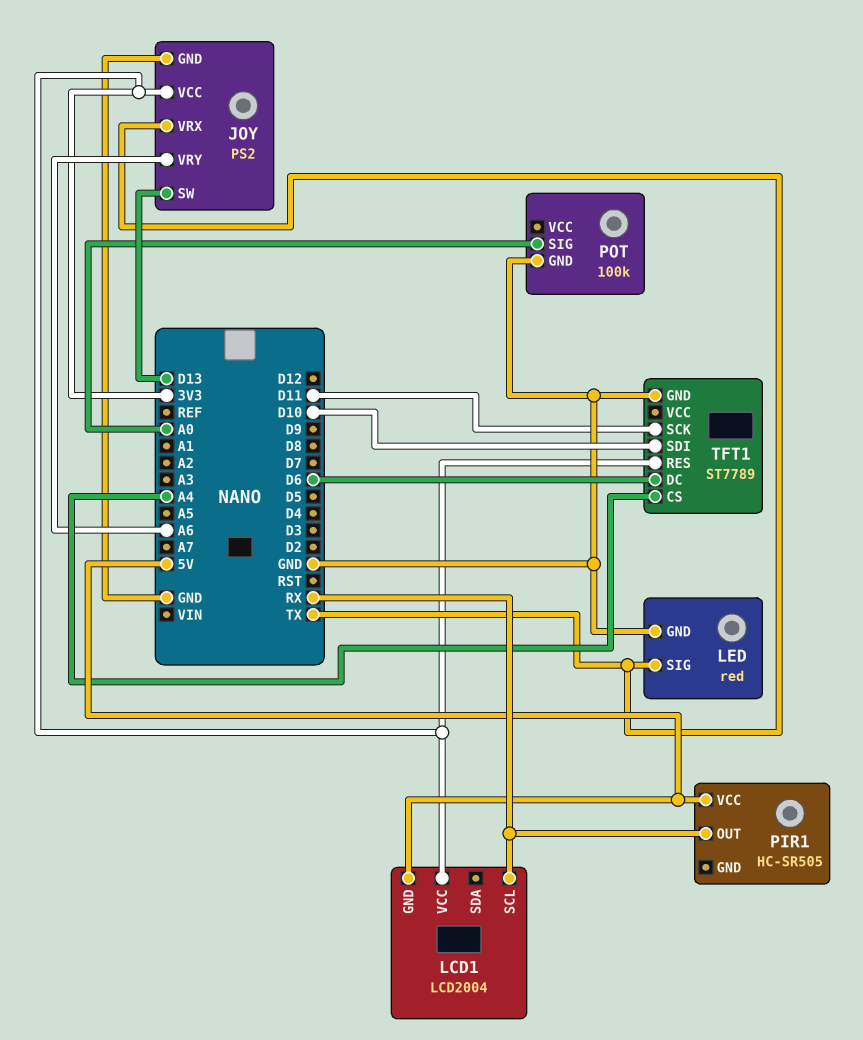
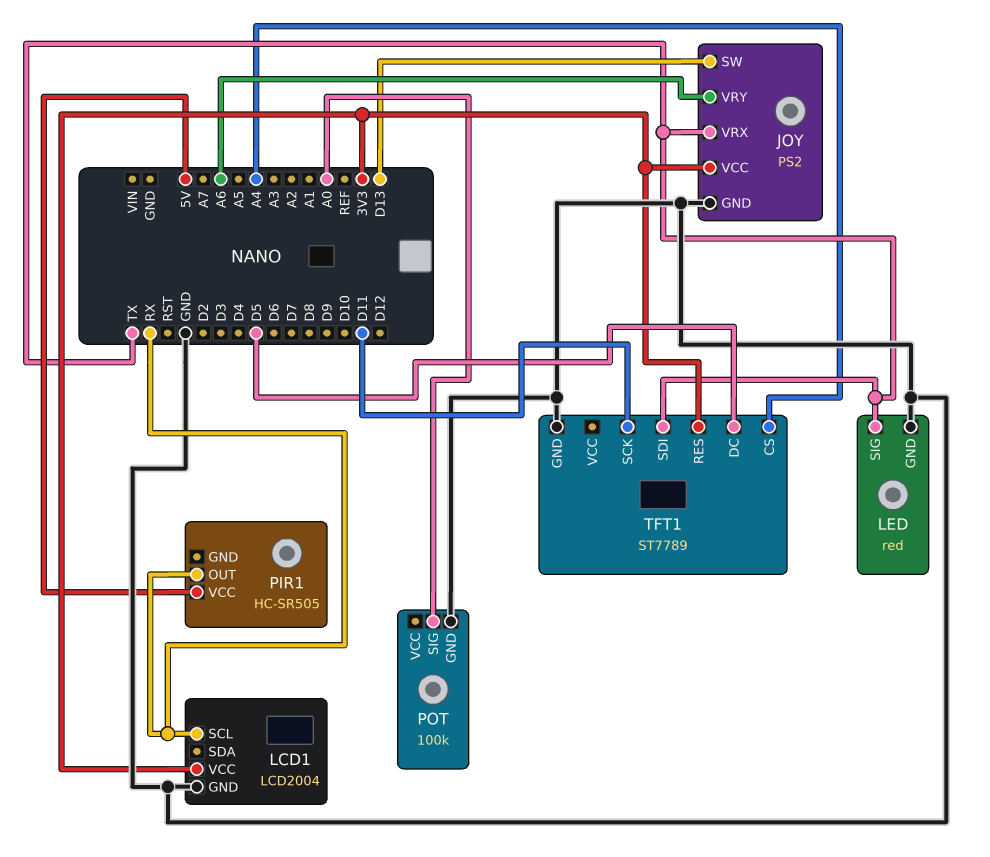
LCD1 pin GND: 5V -> GND
TFT1 pin DC: D6 -> D5
TFT1 pin SDI: D10 -> TX

